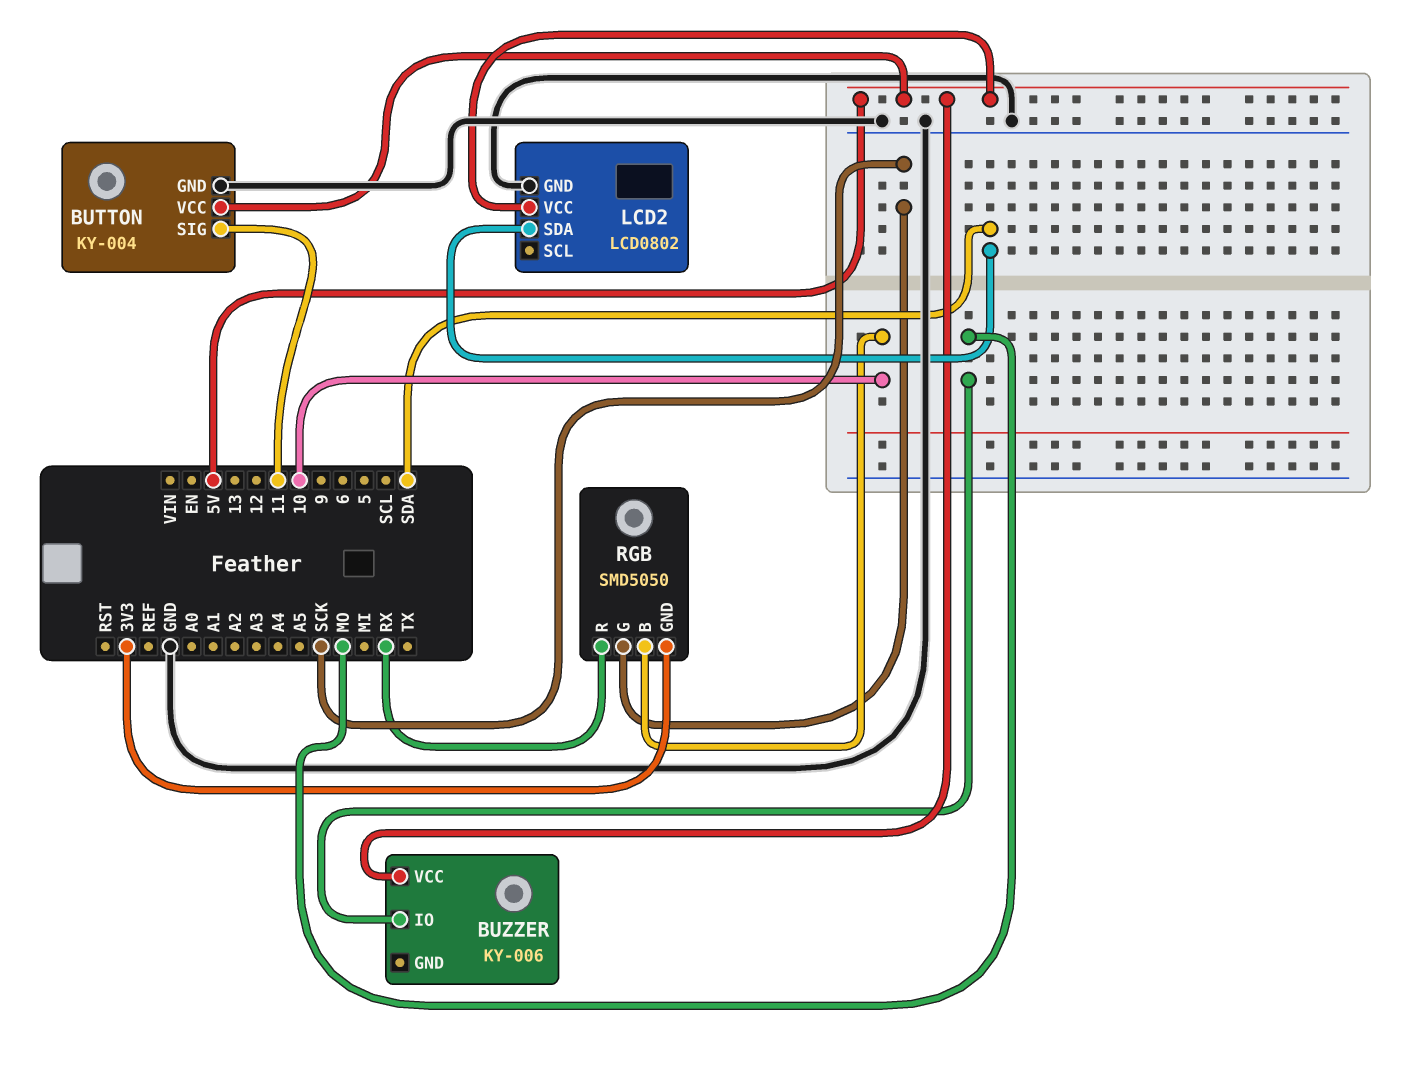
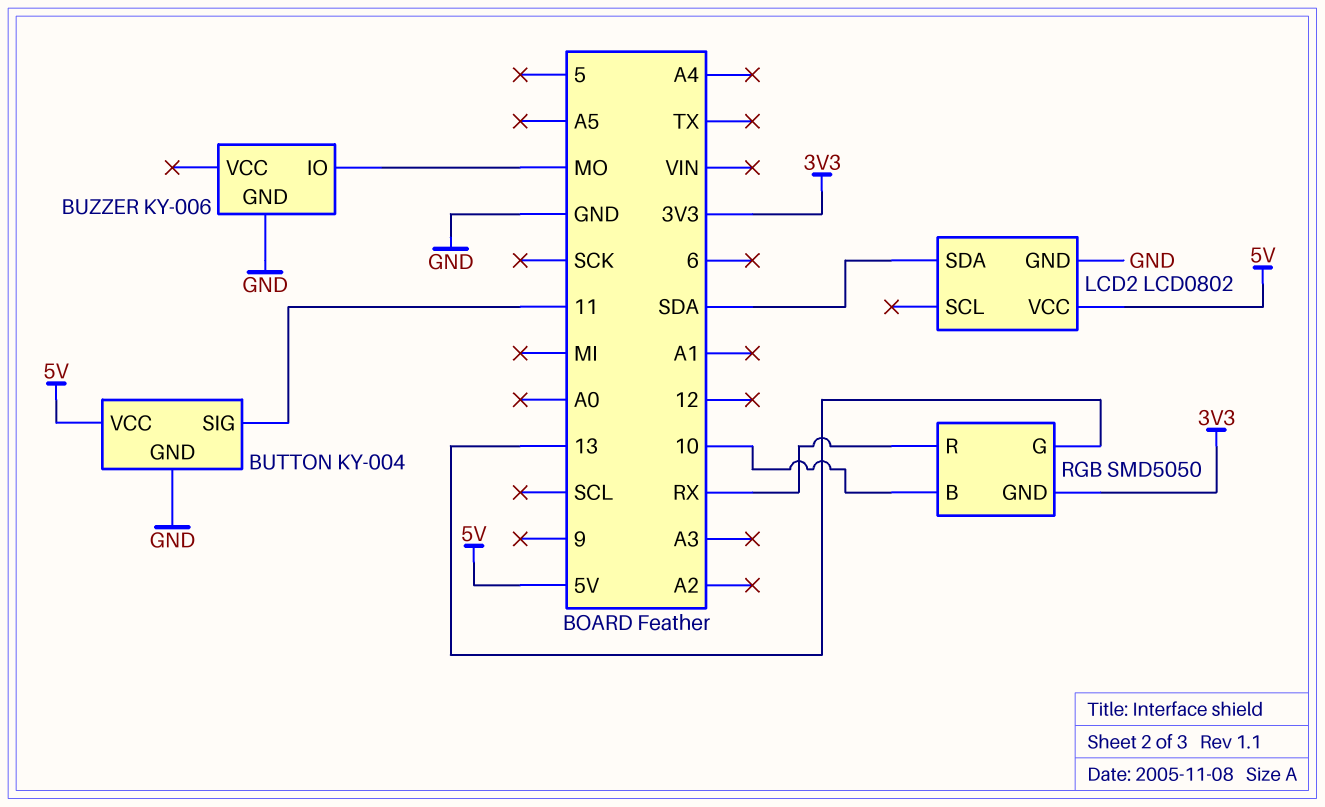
BUZZER pin GND: none -> GND
BUZZER pin VCC: 5V -> none
RGB pin G: SCK -> 13

